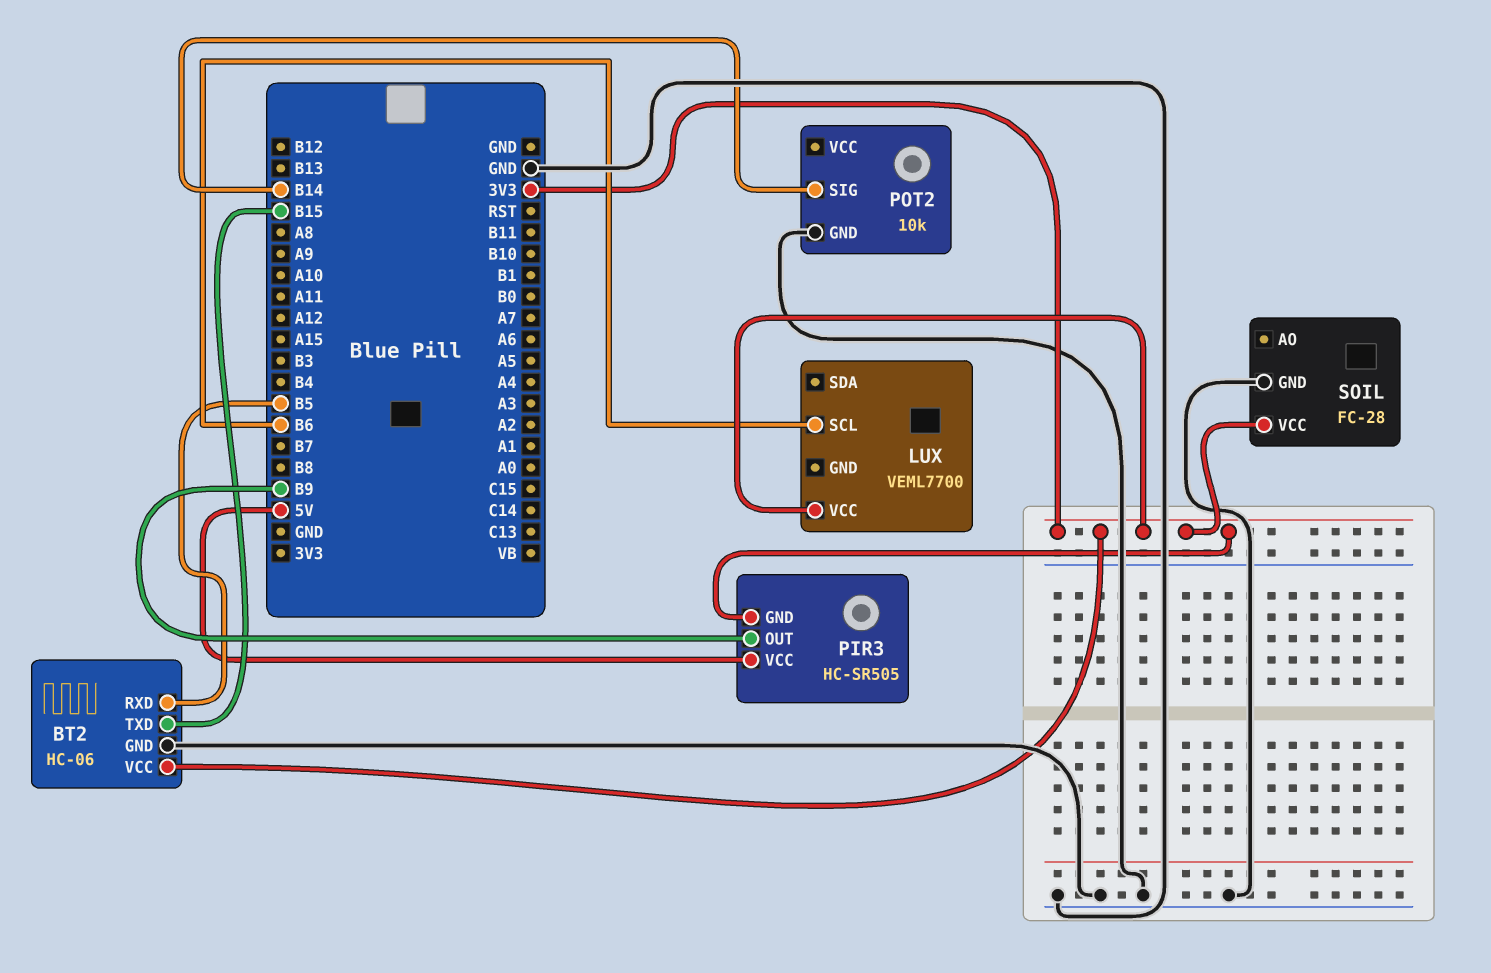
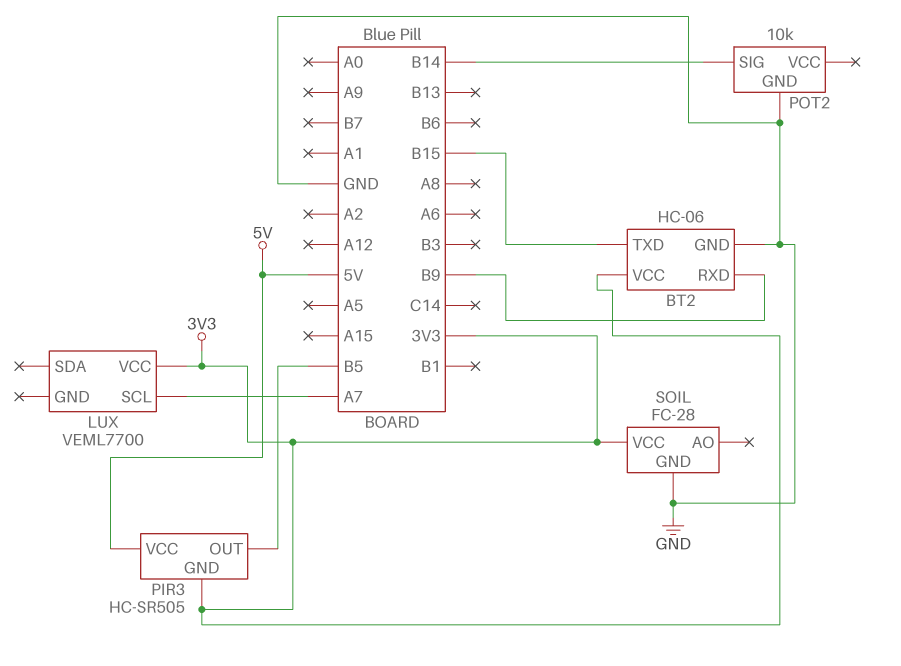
BT2 pin RXD: B5 -> B9
LUX pin SCL: B6 -> A7
PIR3 pin OUT: B9 -> B5

